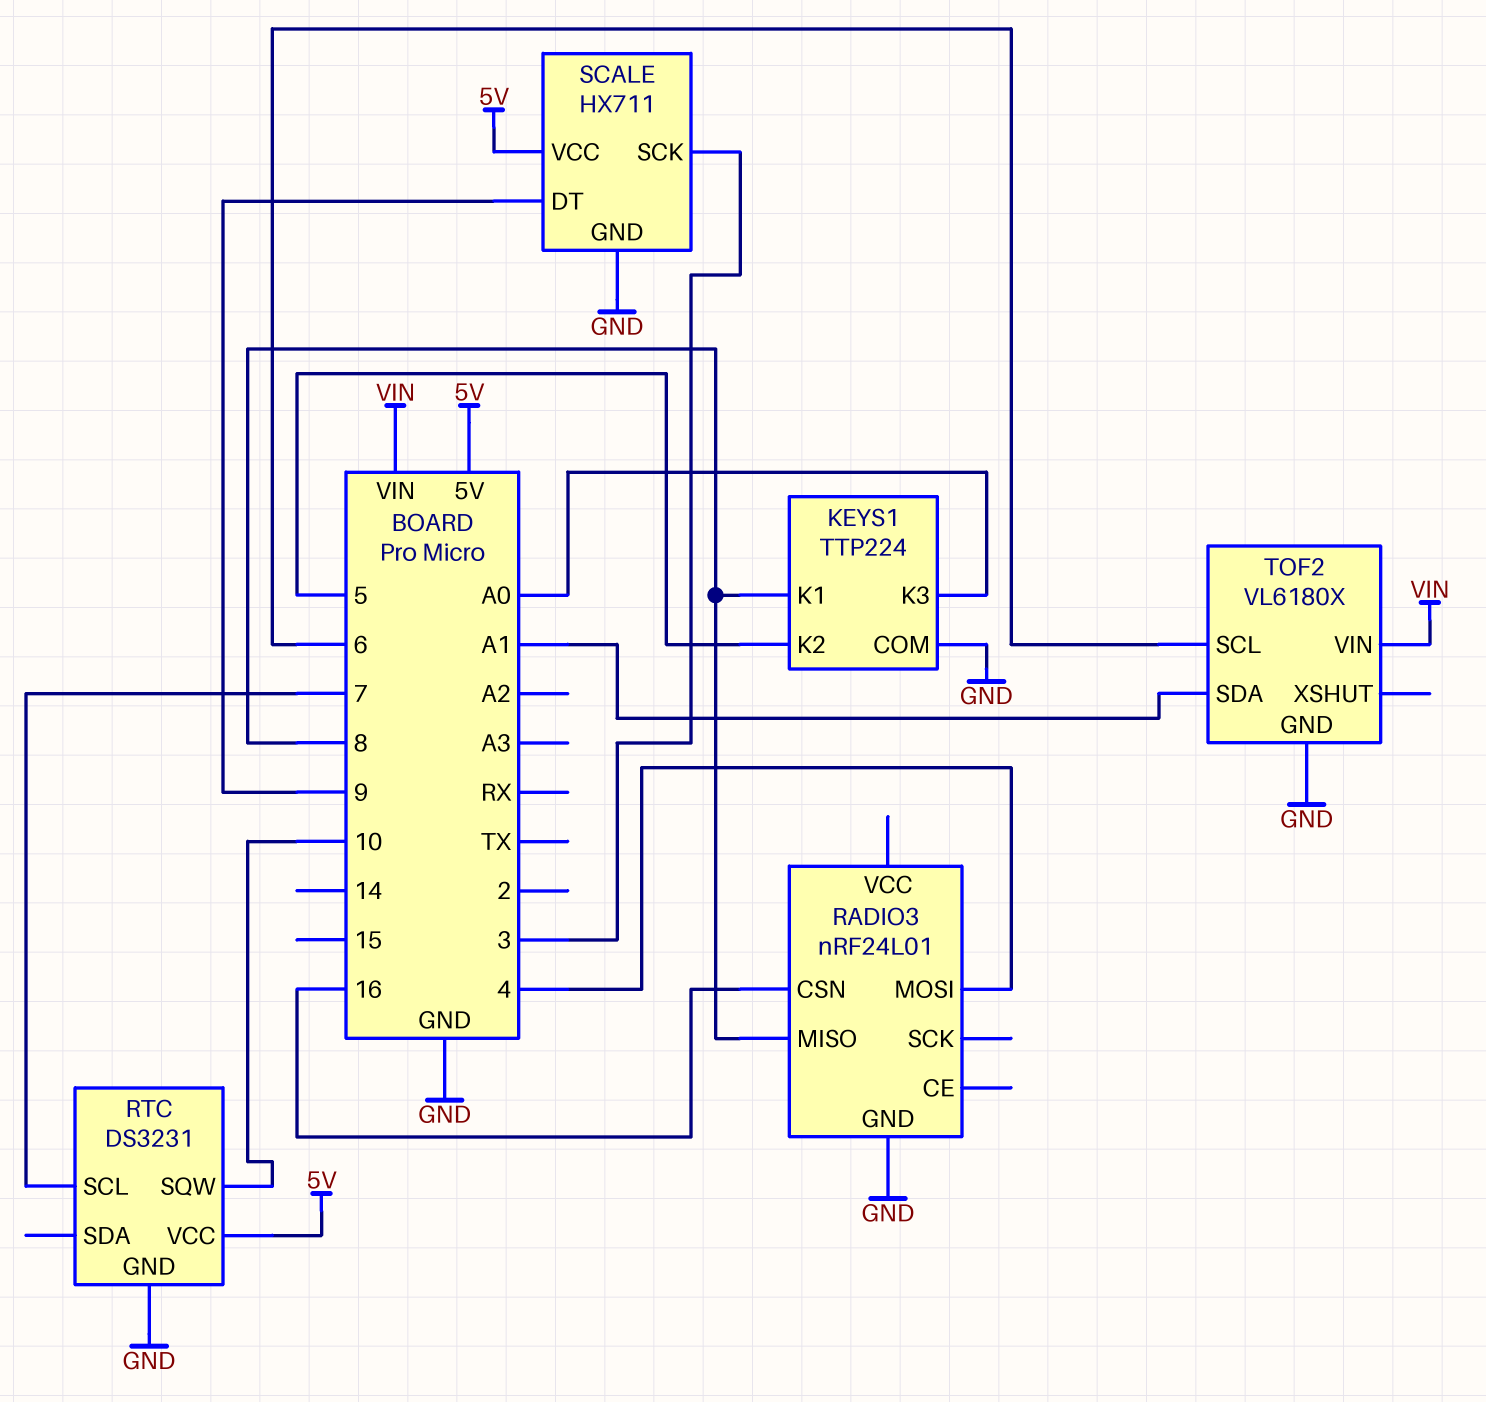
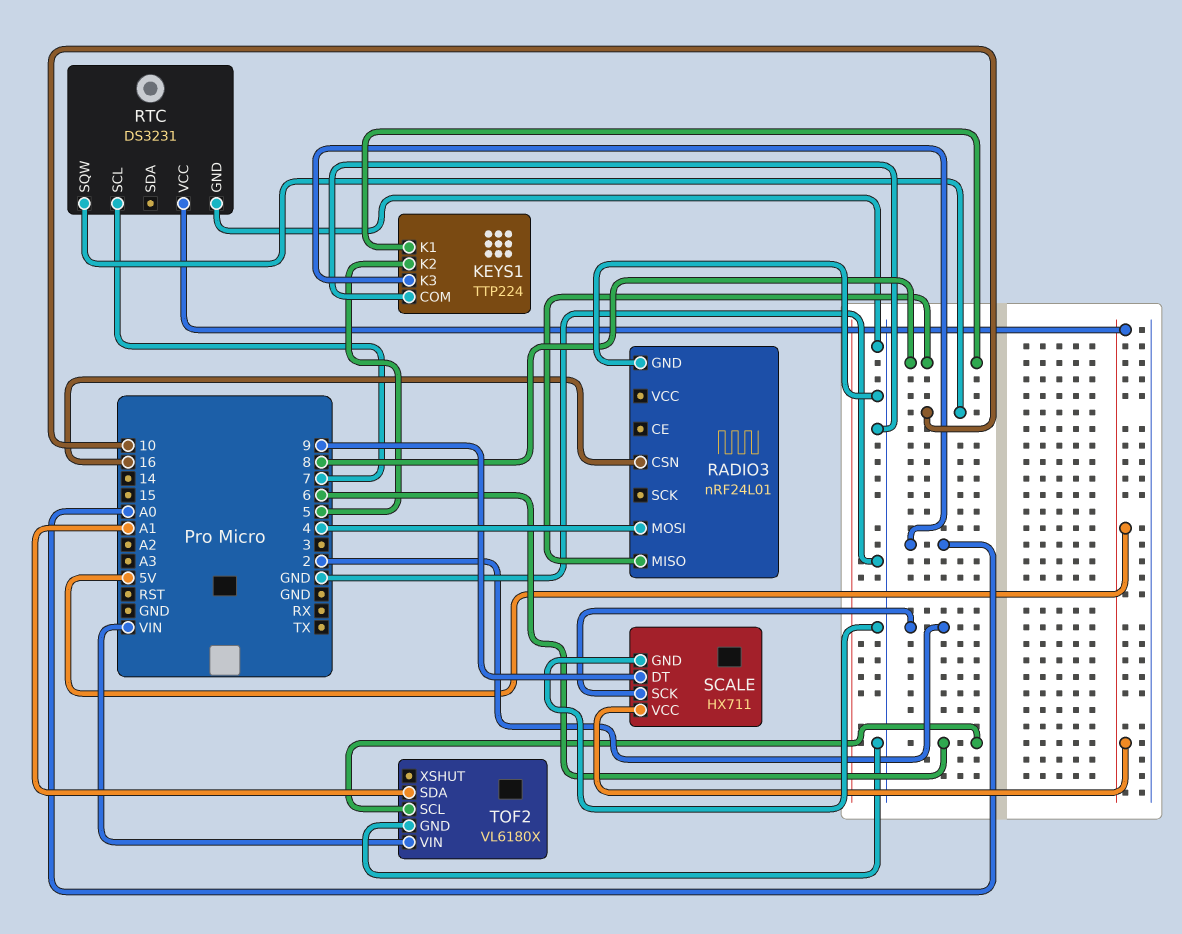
SCALE pin SCK: 3 -> 2

